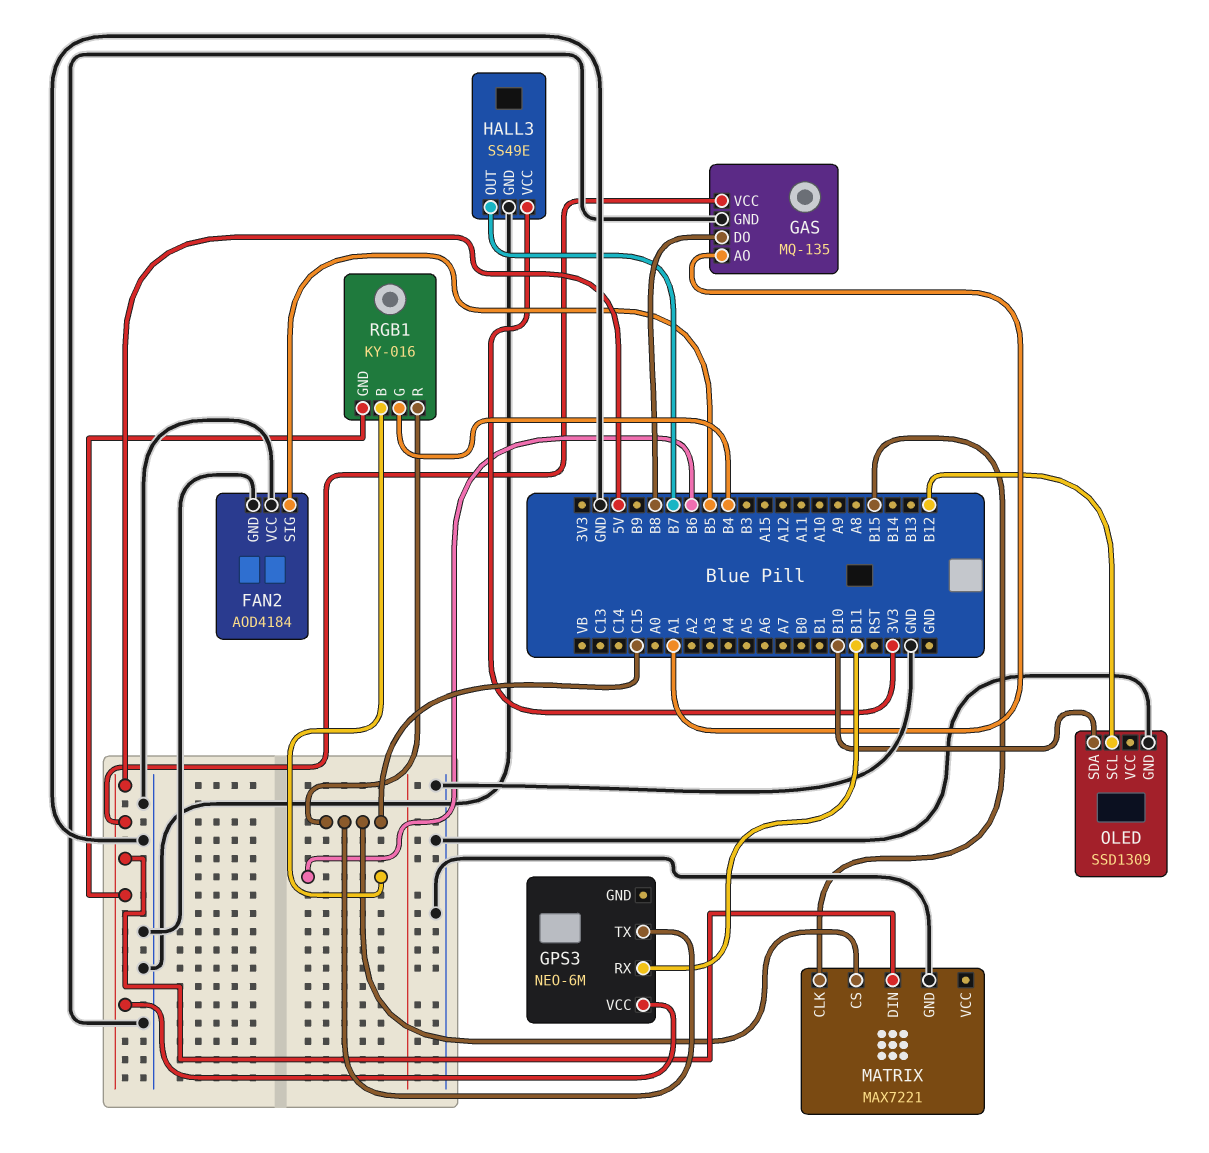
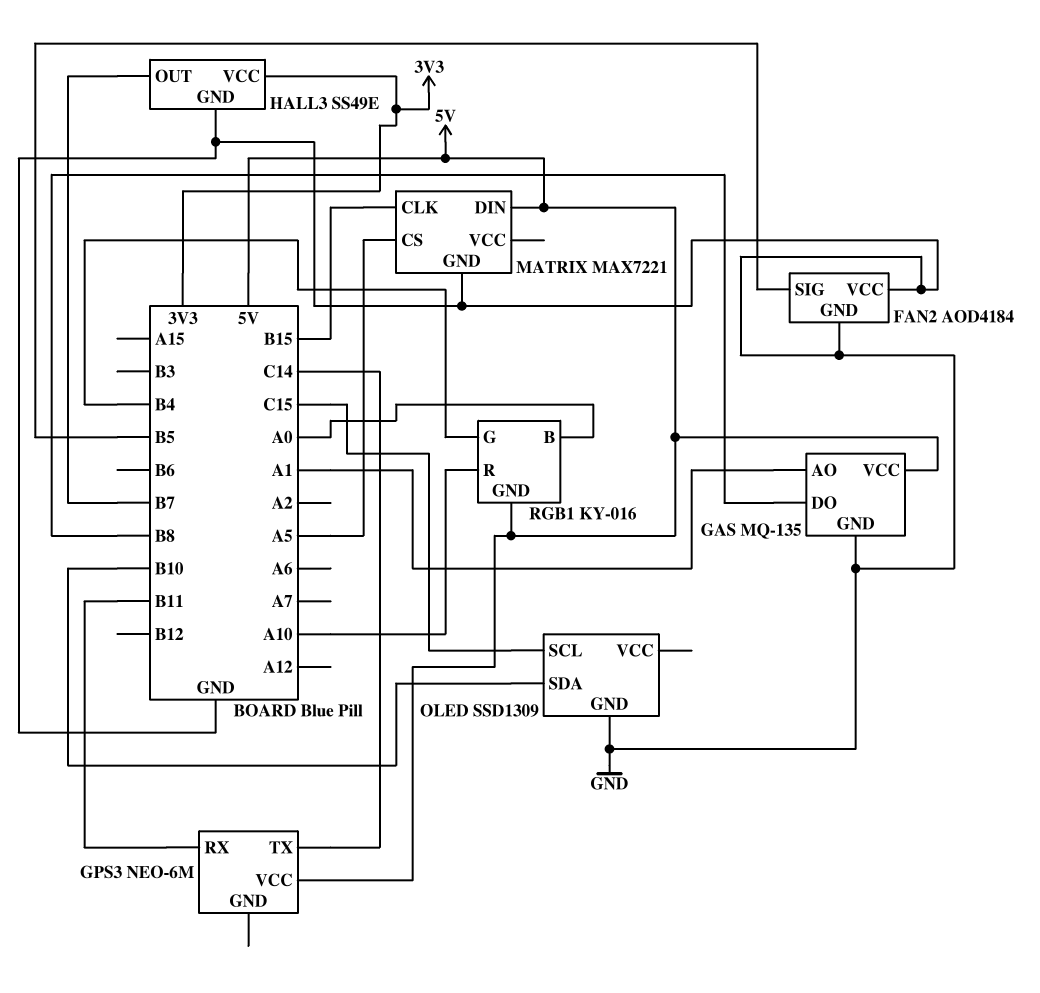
GPS3 pin TX: C15 -> C14
MATRIX pin CS: C15 -> A5
OLED pin SCL: B12 -> C15
RGB1 pin B: B6 -> A0
RGB1 pin R: C15 -> A10

